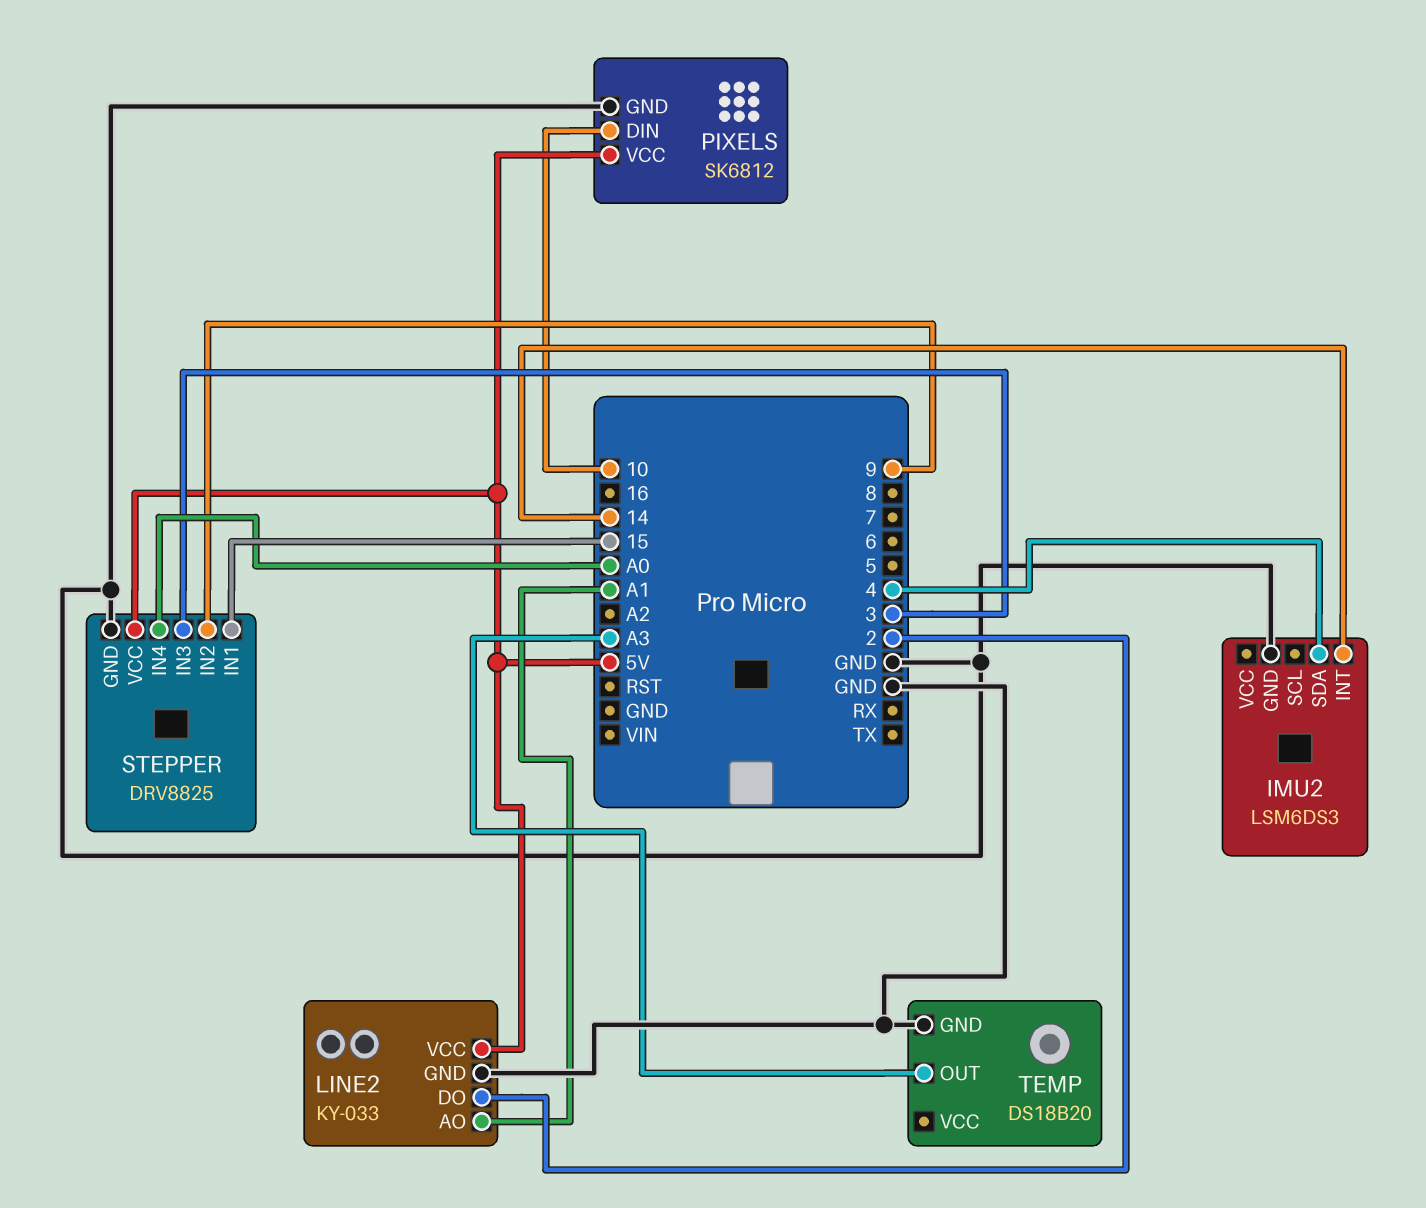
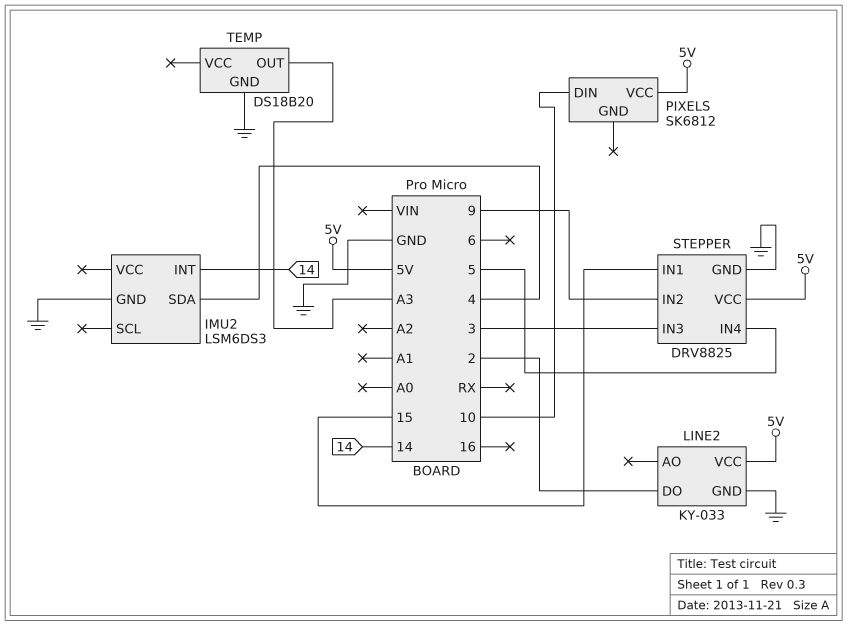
LINE2 pin AO: A1 -> none
PIXELS pin GND: GND -> none
STEPPER pin IN4: A0 -> 5

